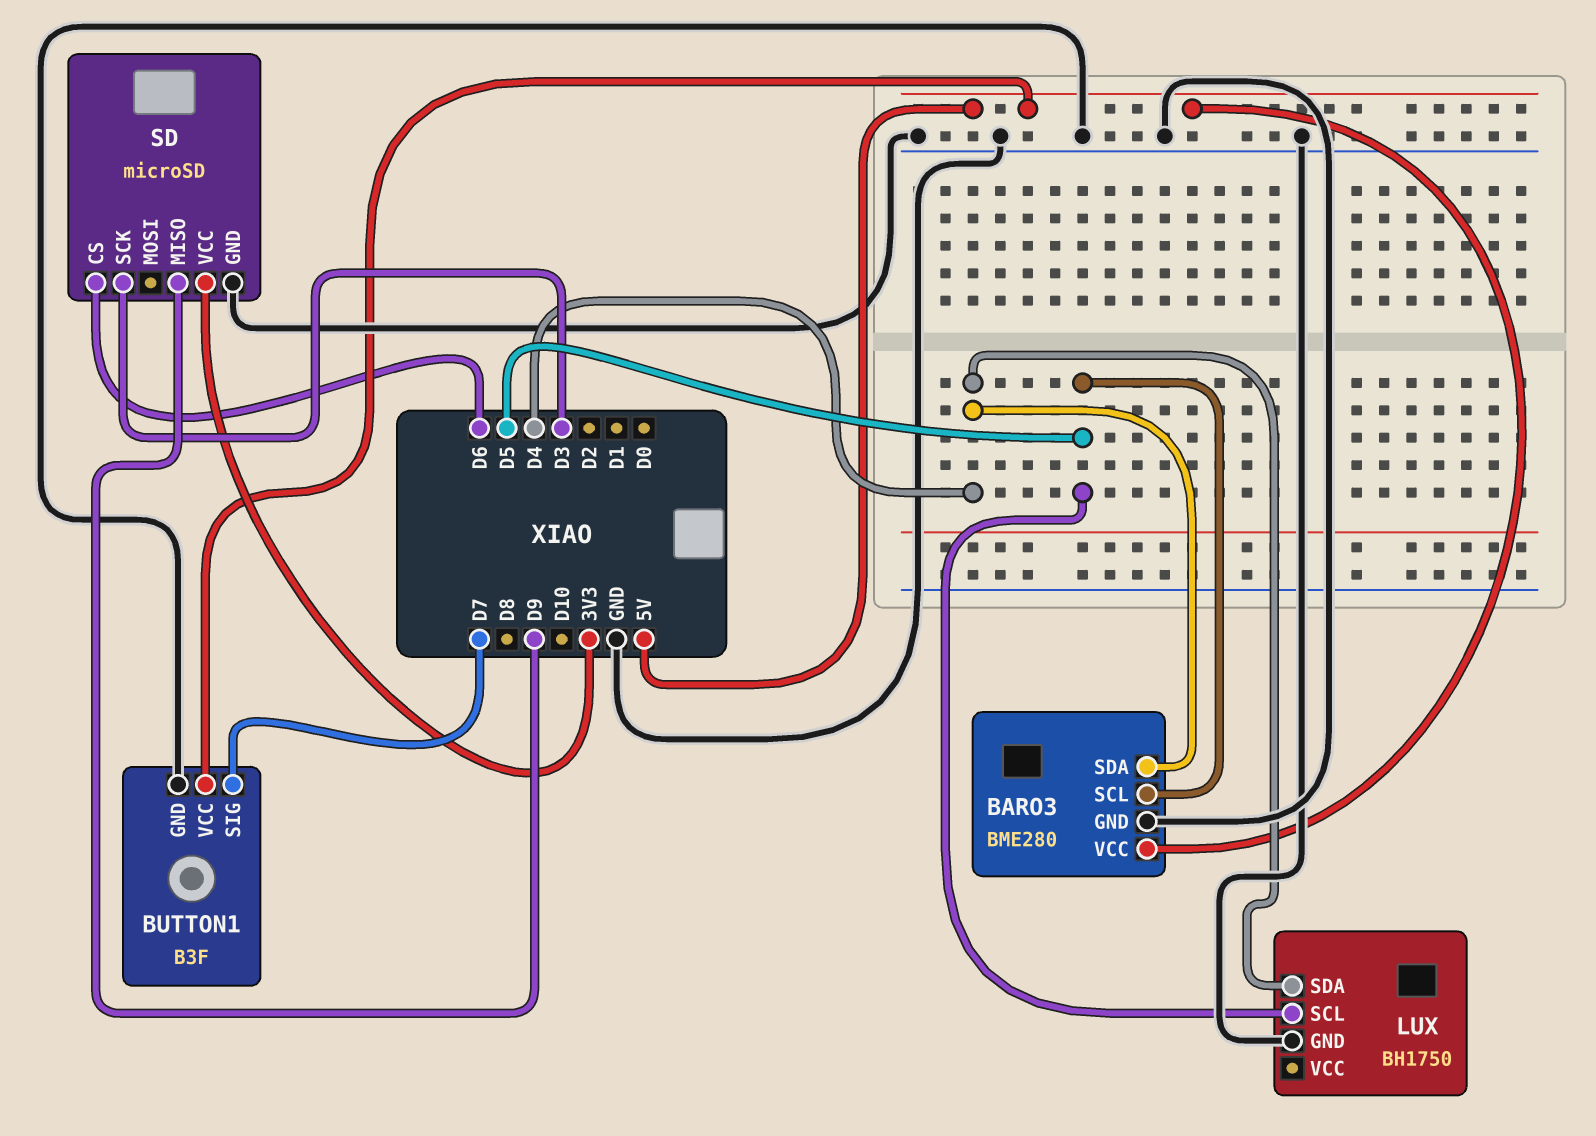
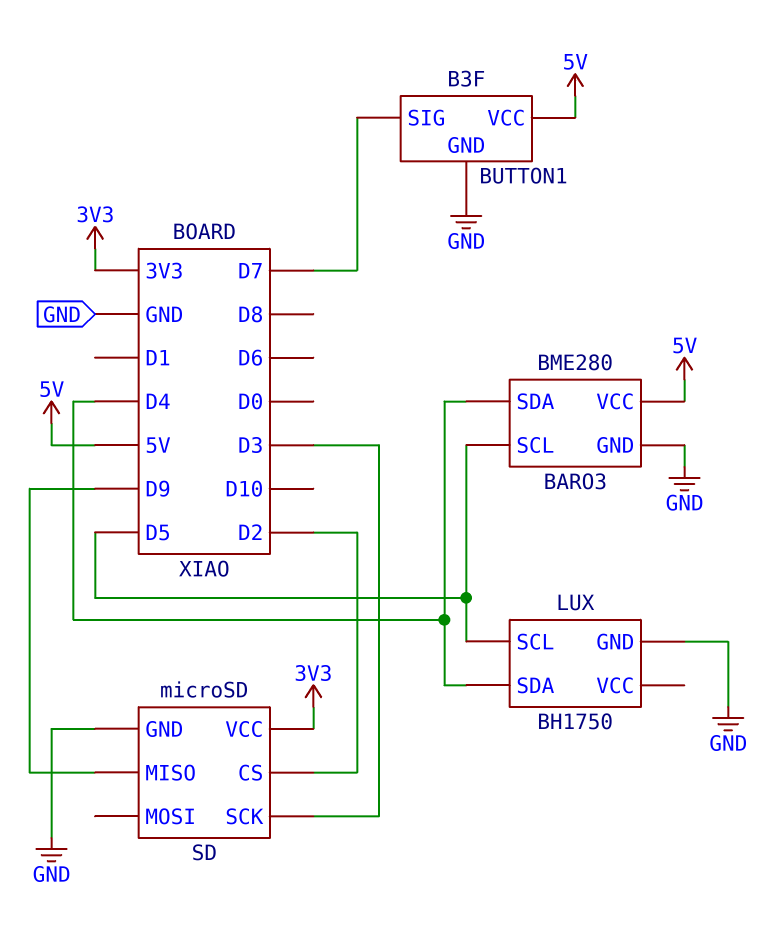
SD pin CS: D6 -> D2

